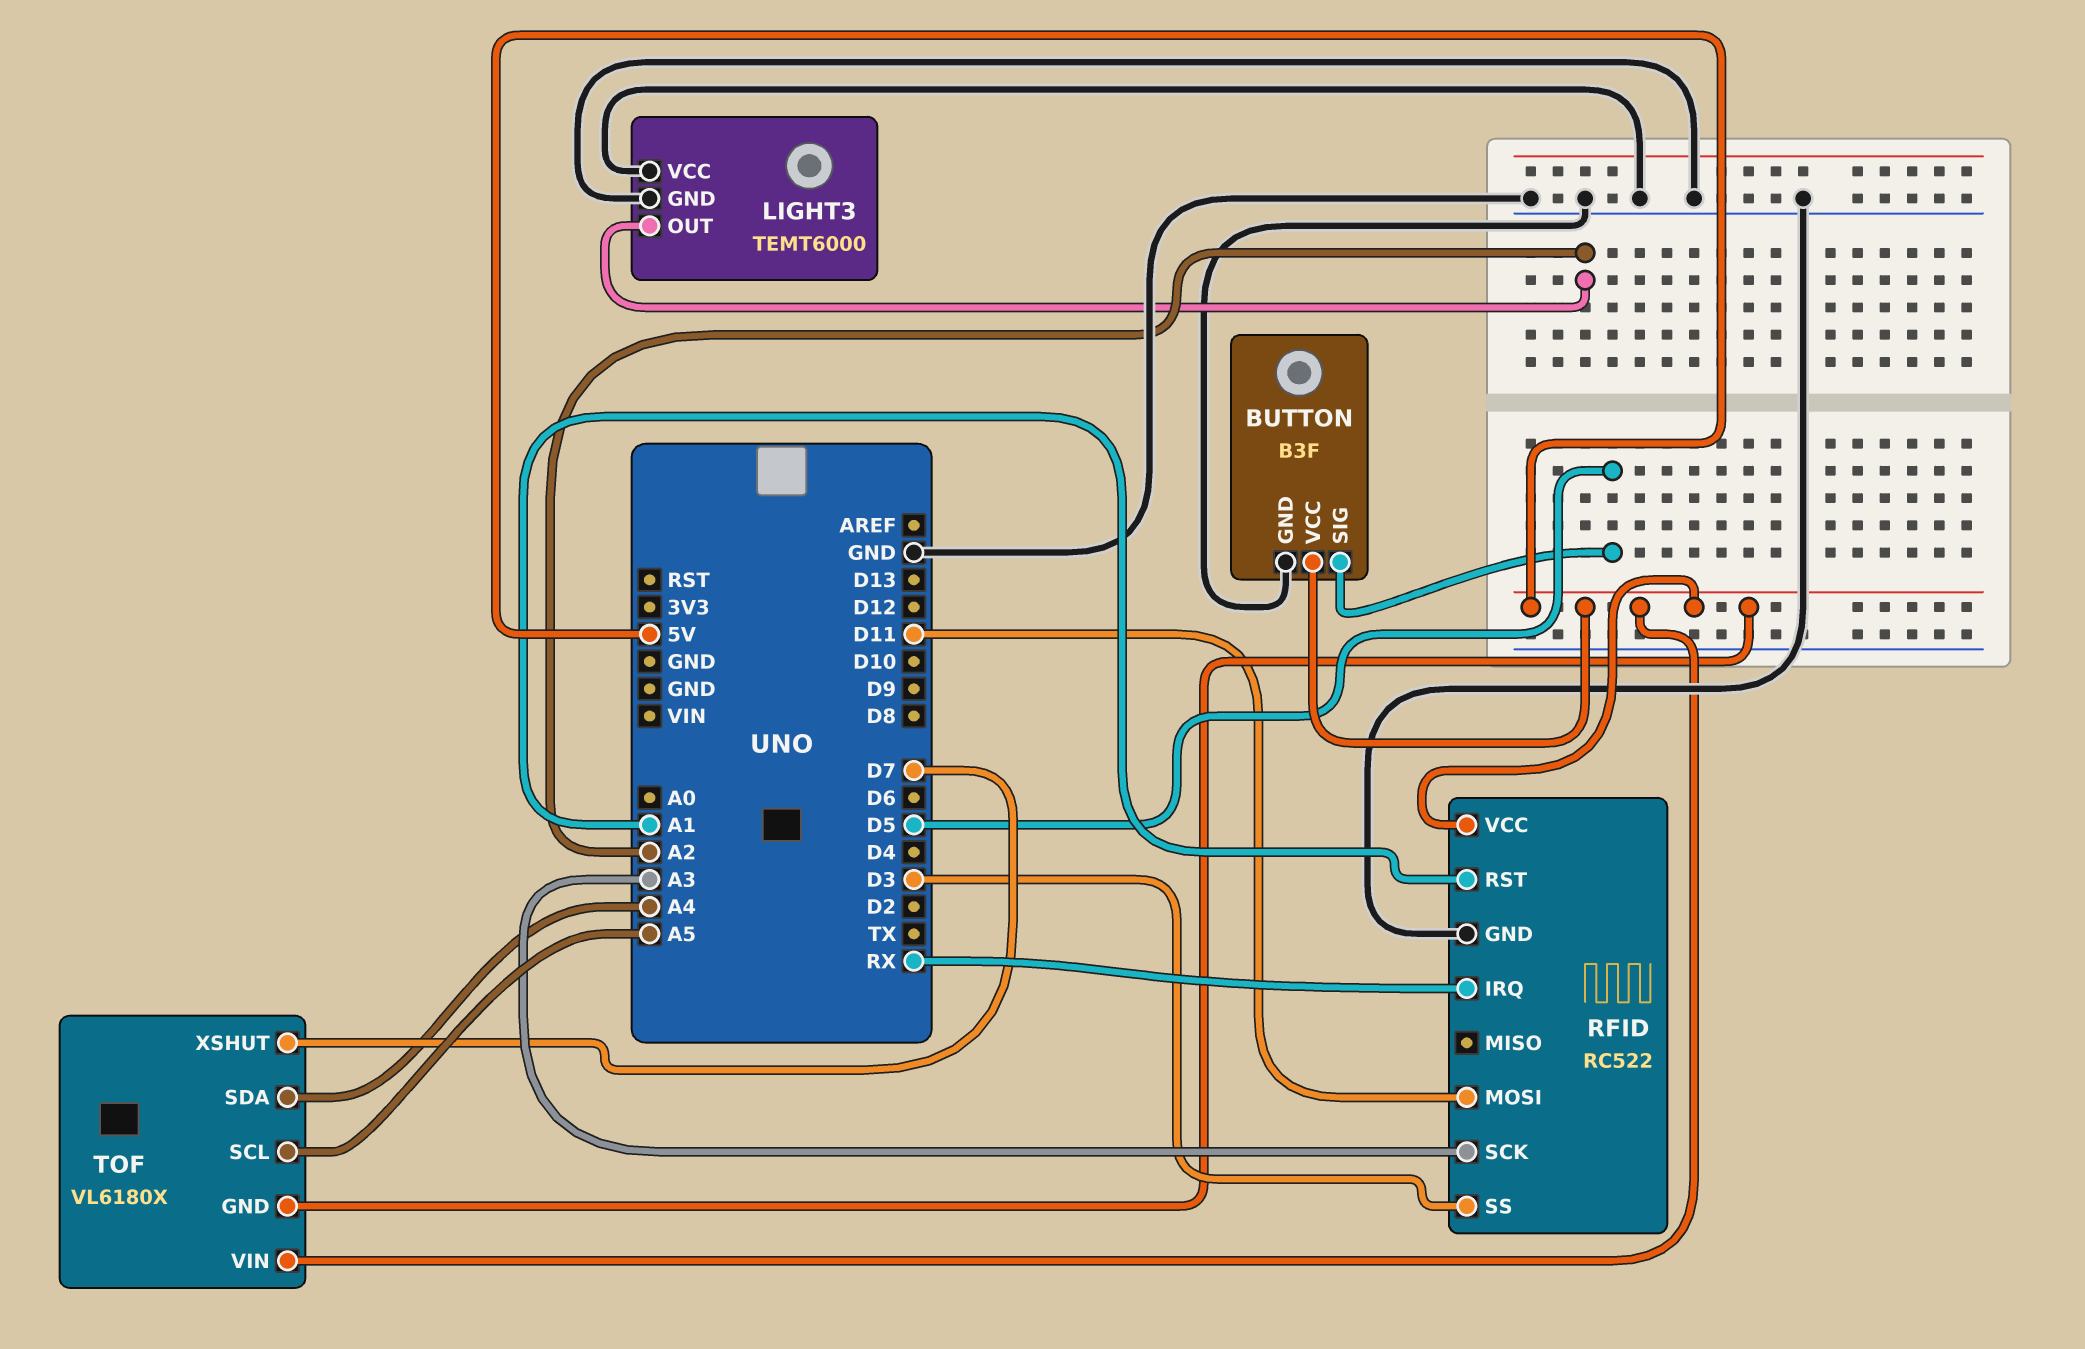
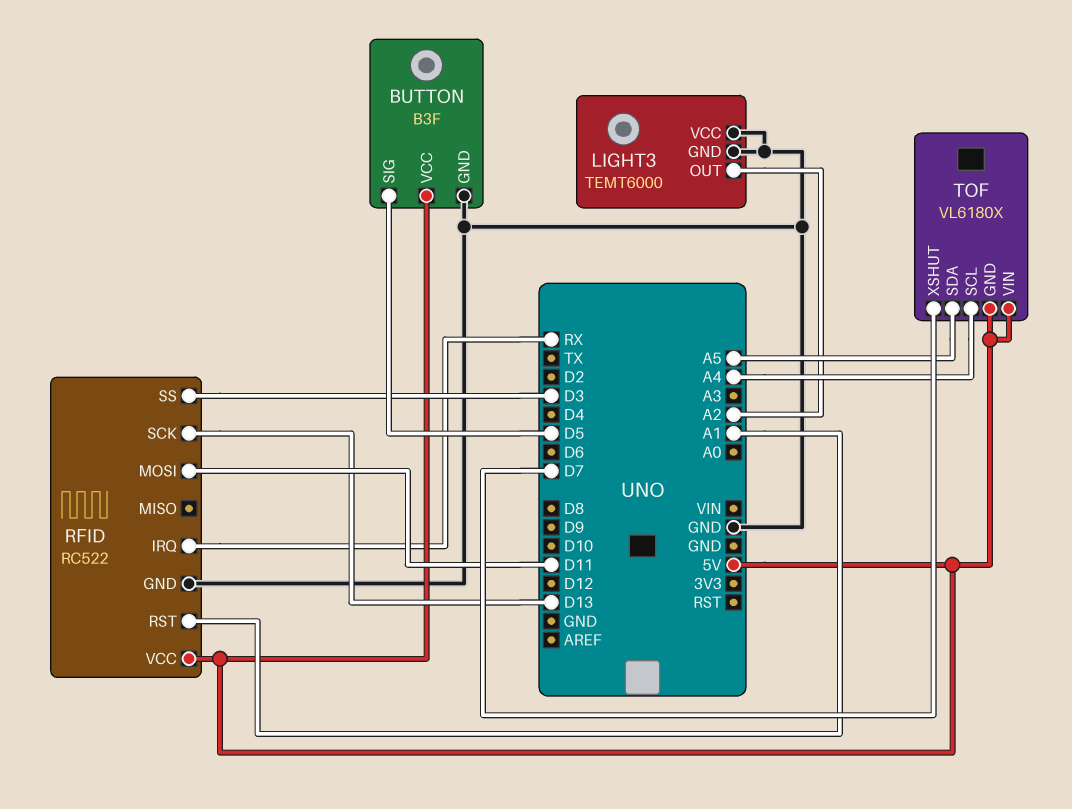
RFID pin SCK: A3 -> D13
TOF pin SCL: A5 -> A4
TOF pin SDA: A4 -> A5

